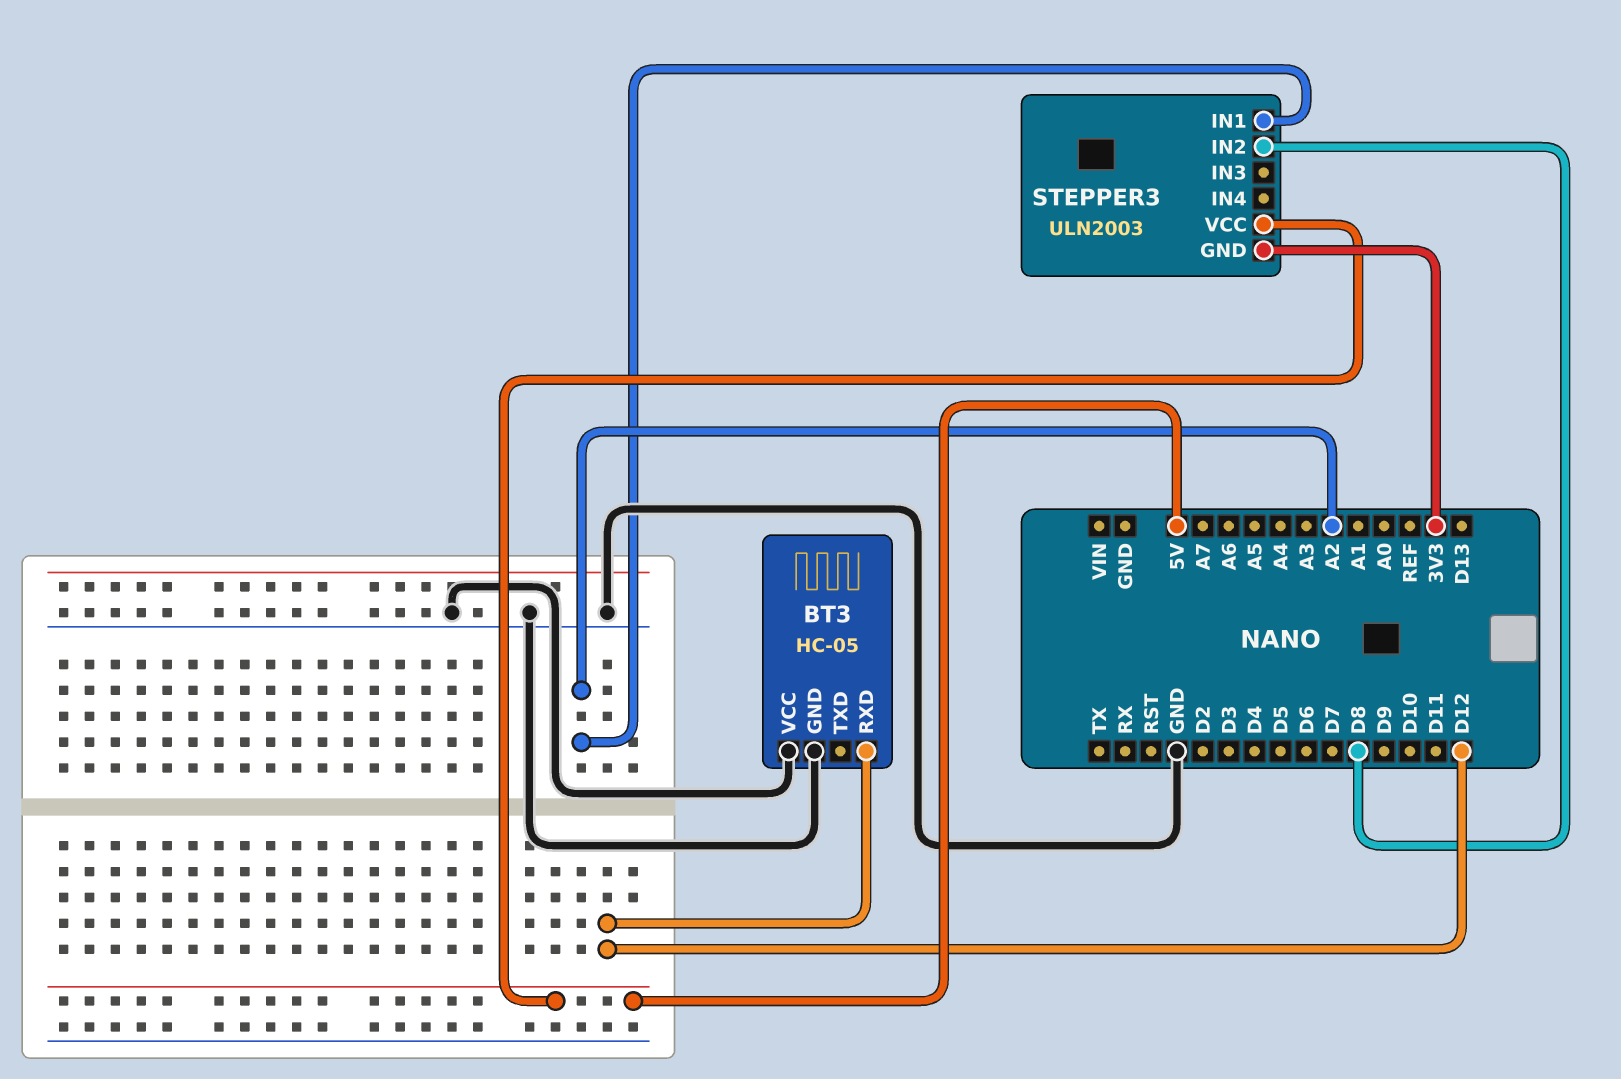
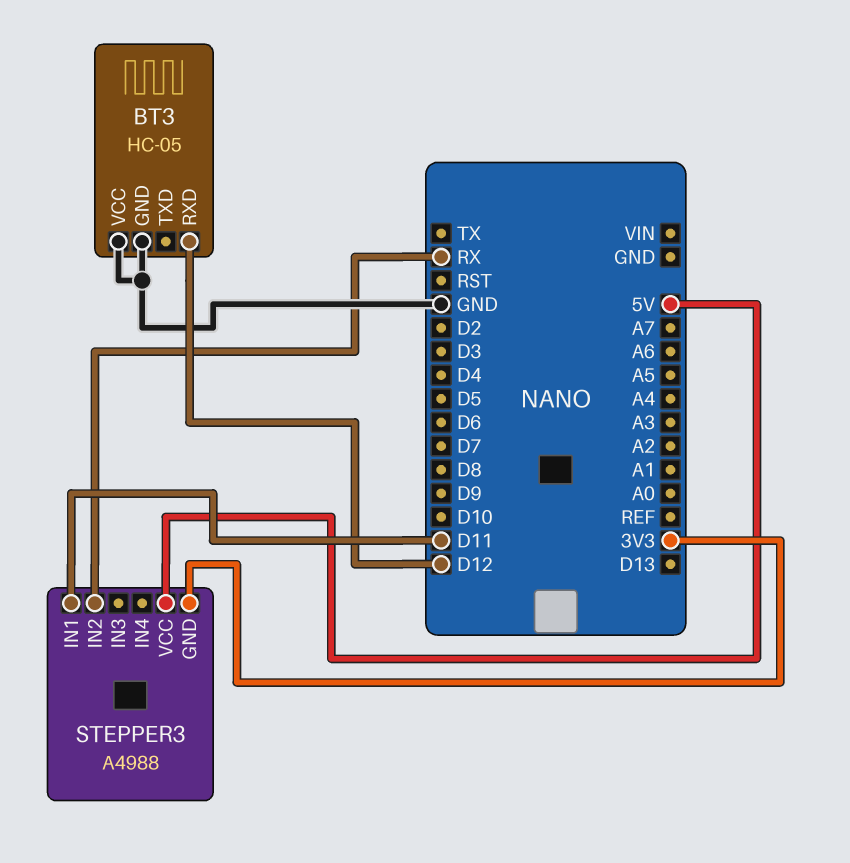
STEPPER3: ULN2003 -> A4988
STEPPER3 pin IN1: A2 -> D11
STEPPER3 pin IN2: D8 -> RX

